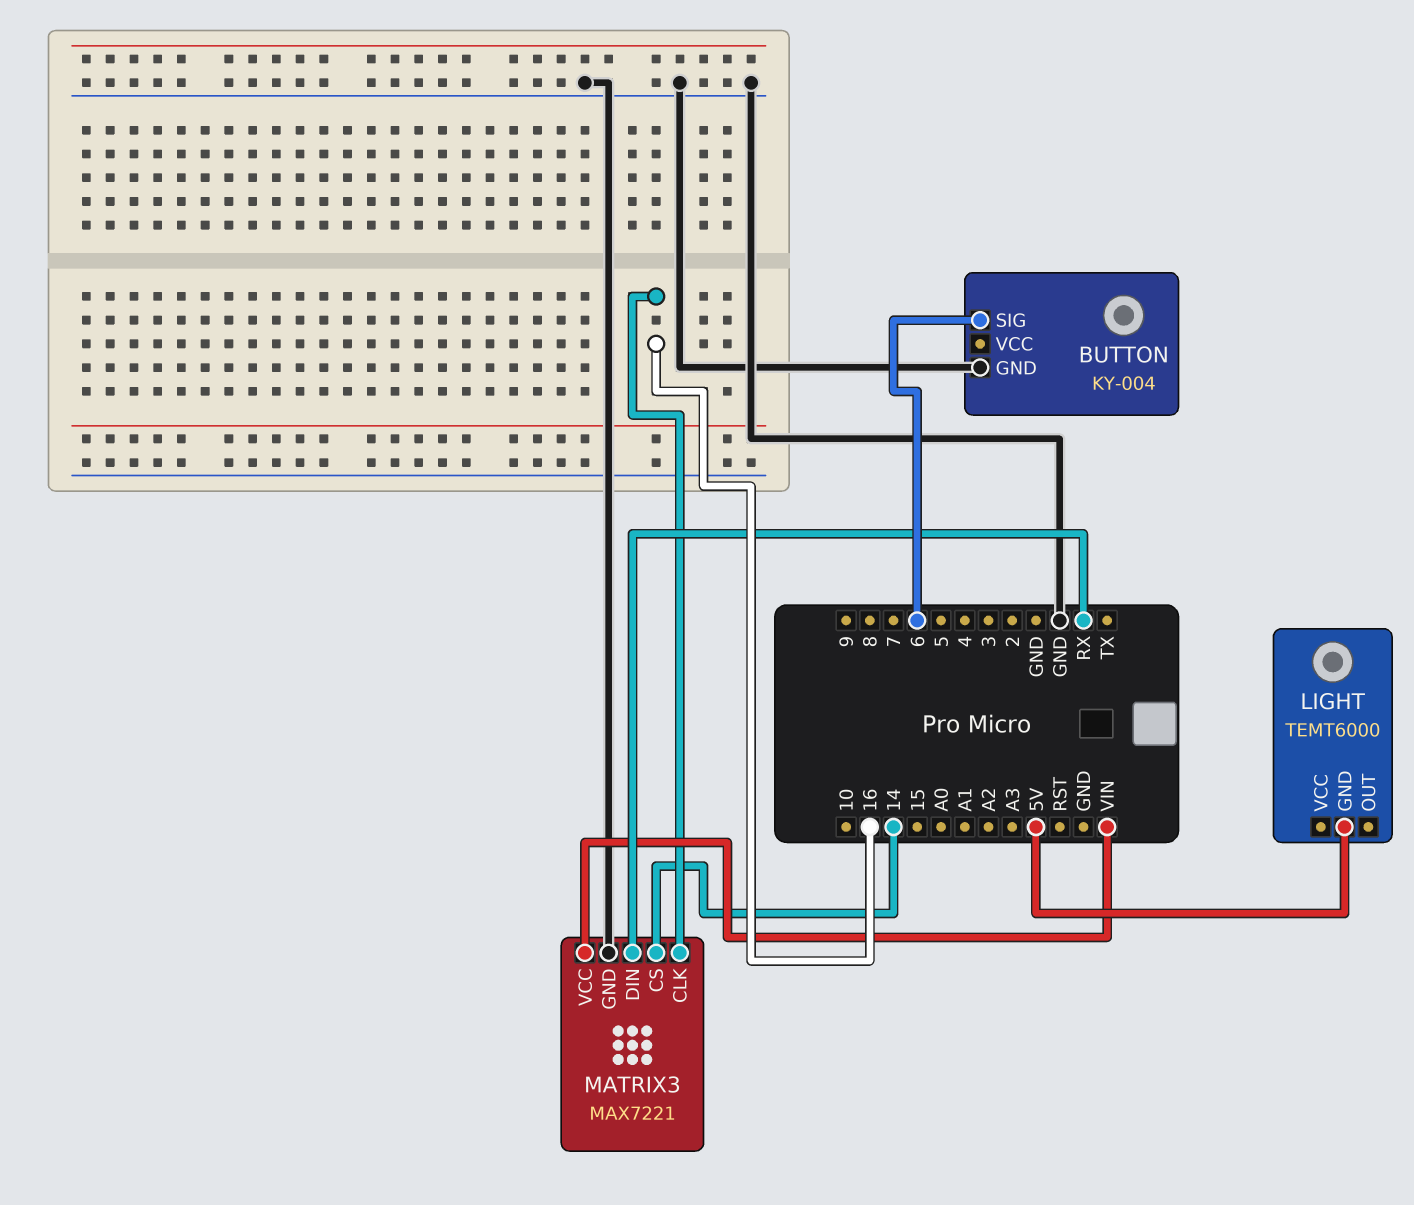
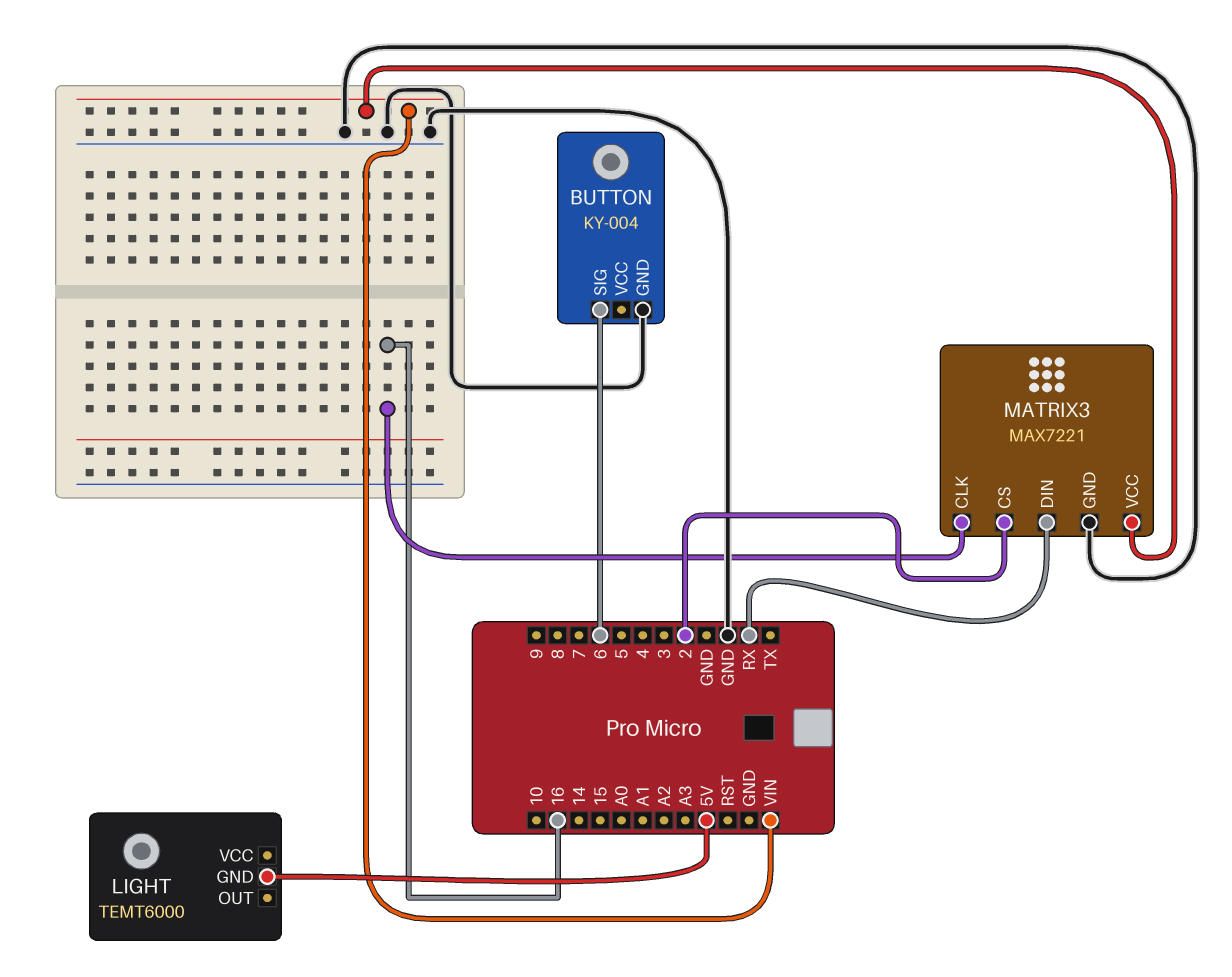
MATRIX3 pin CS: 14 -> 2

